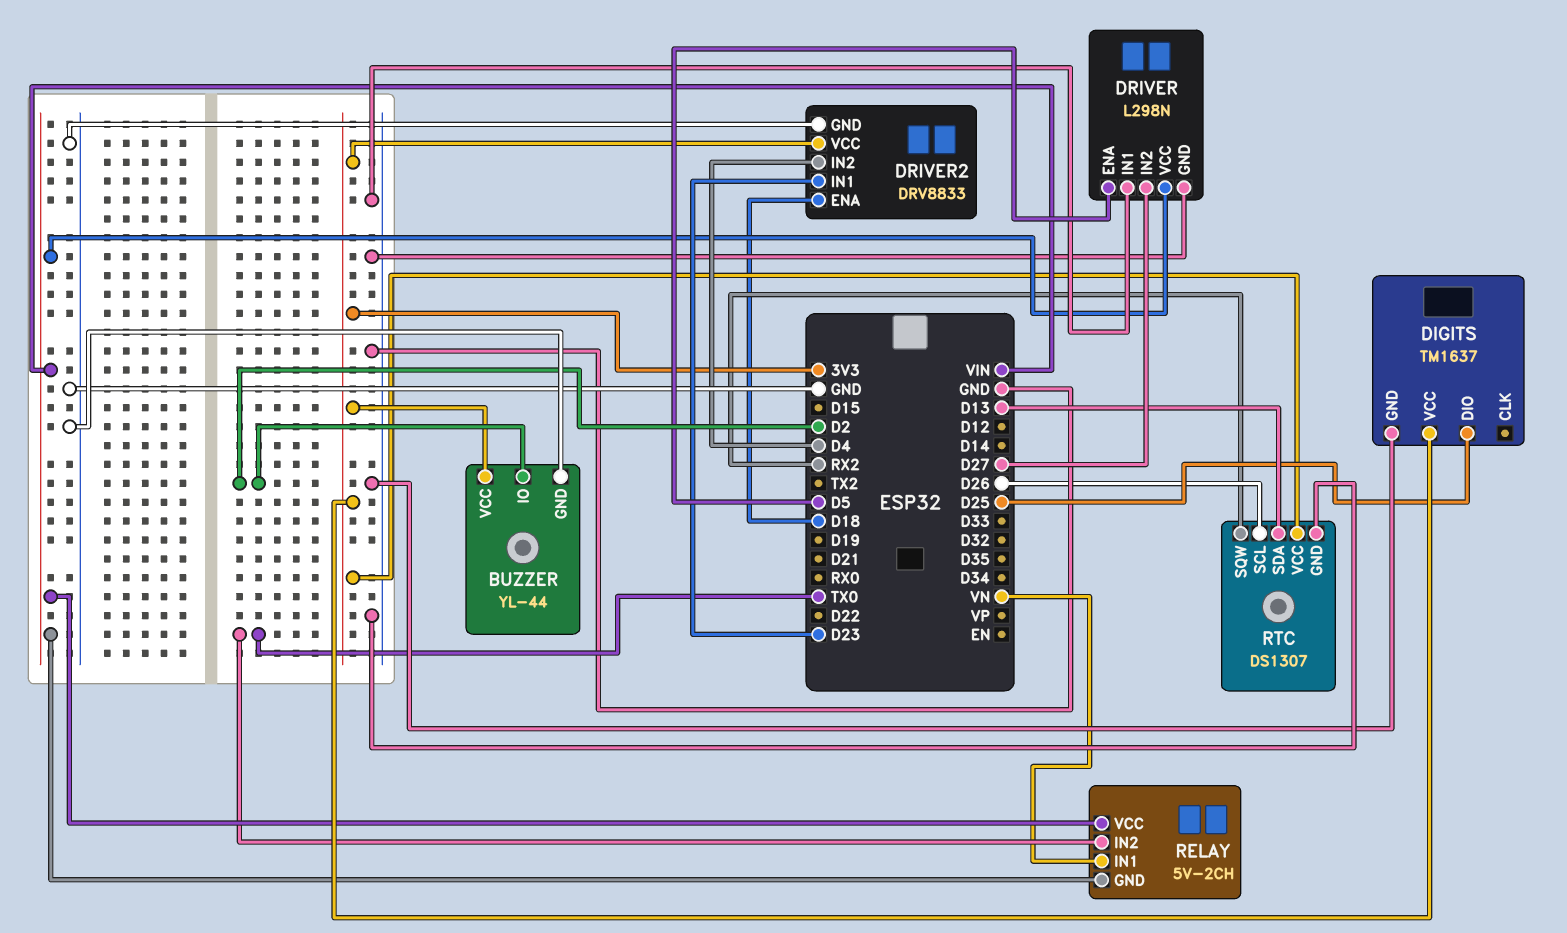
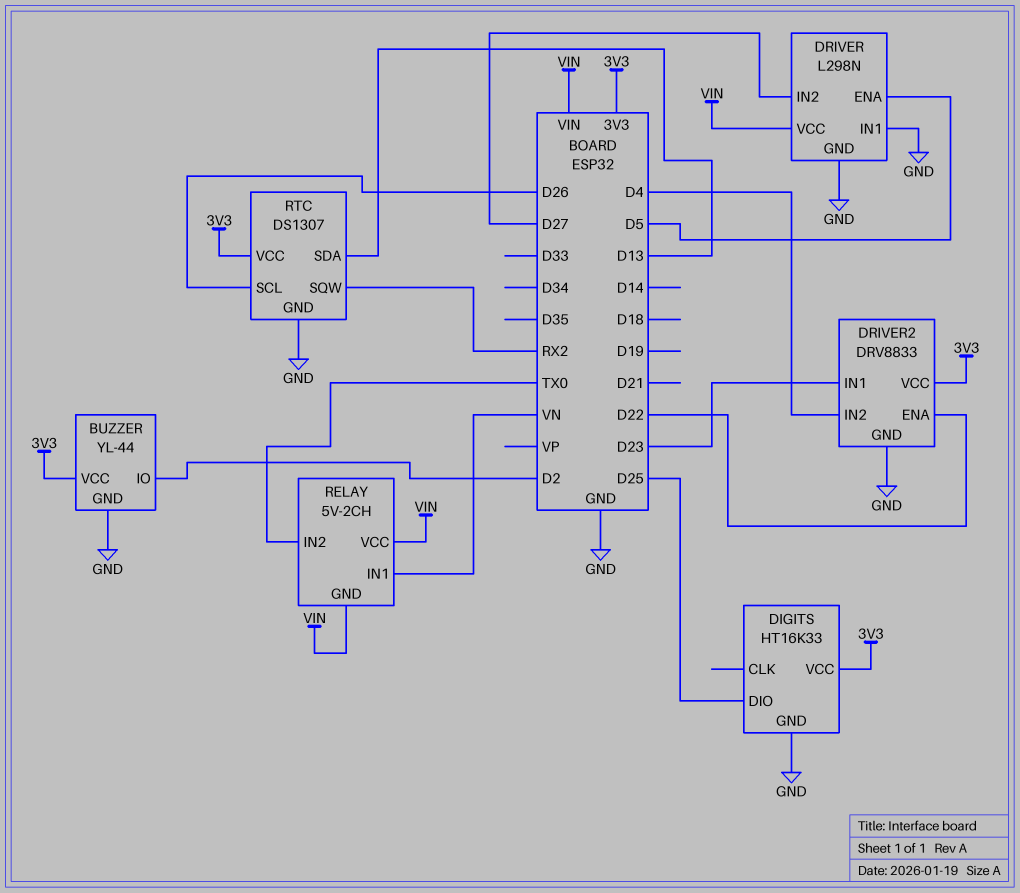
DIGITS: TM1637 -> HT16K33
DRIVER2 pin ENA: D18 -> D22

